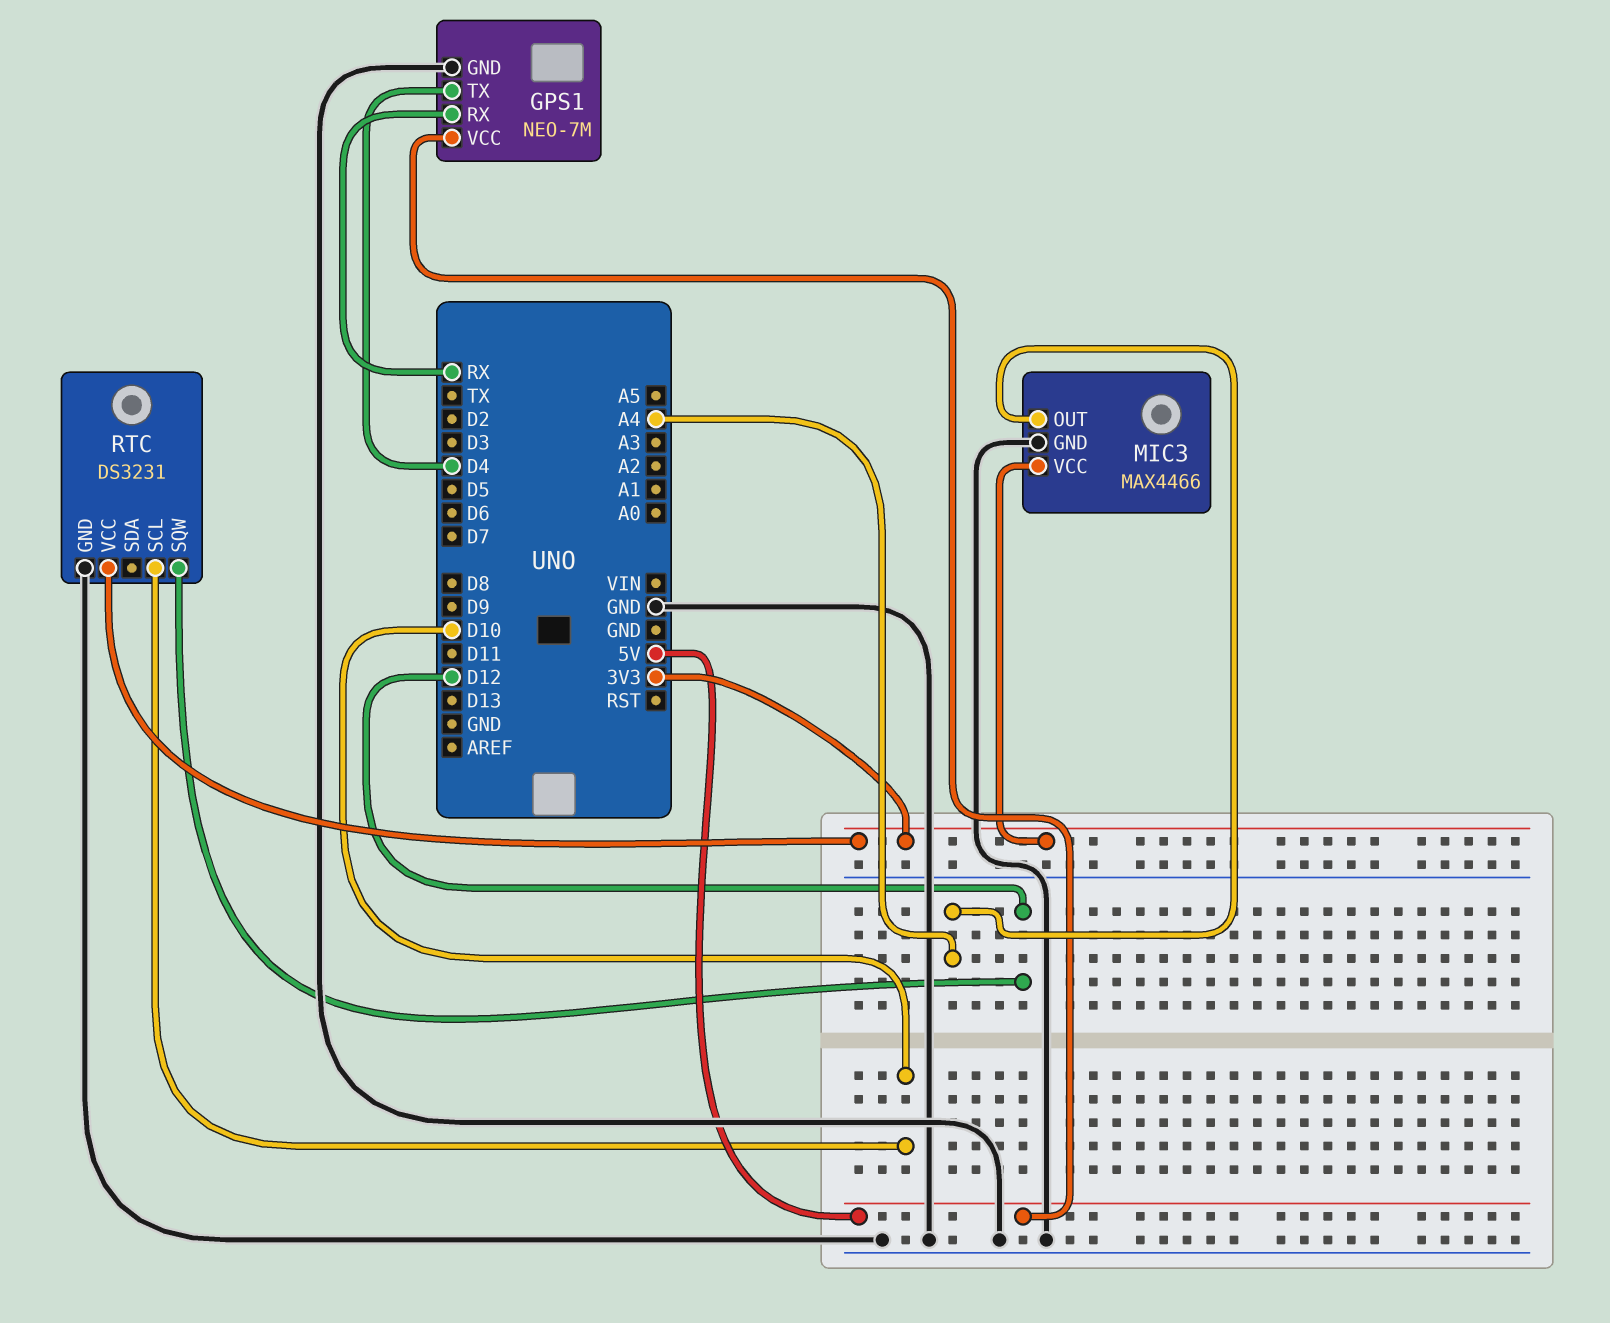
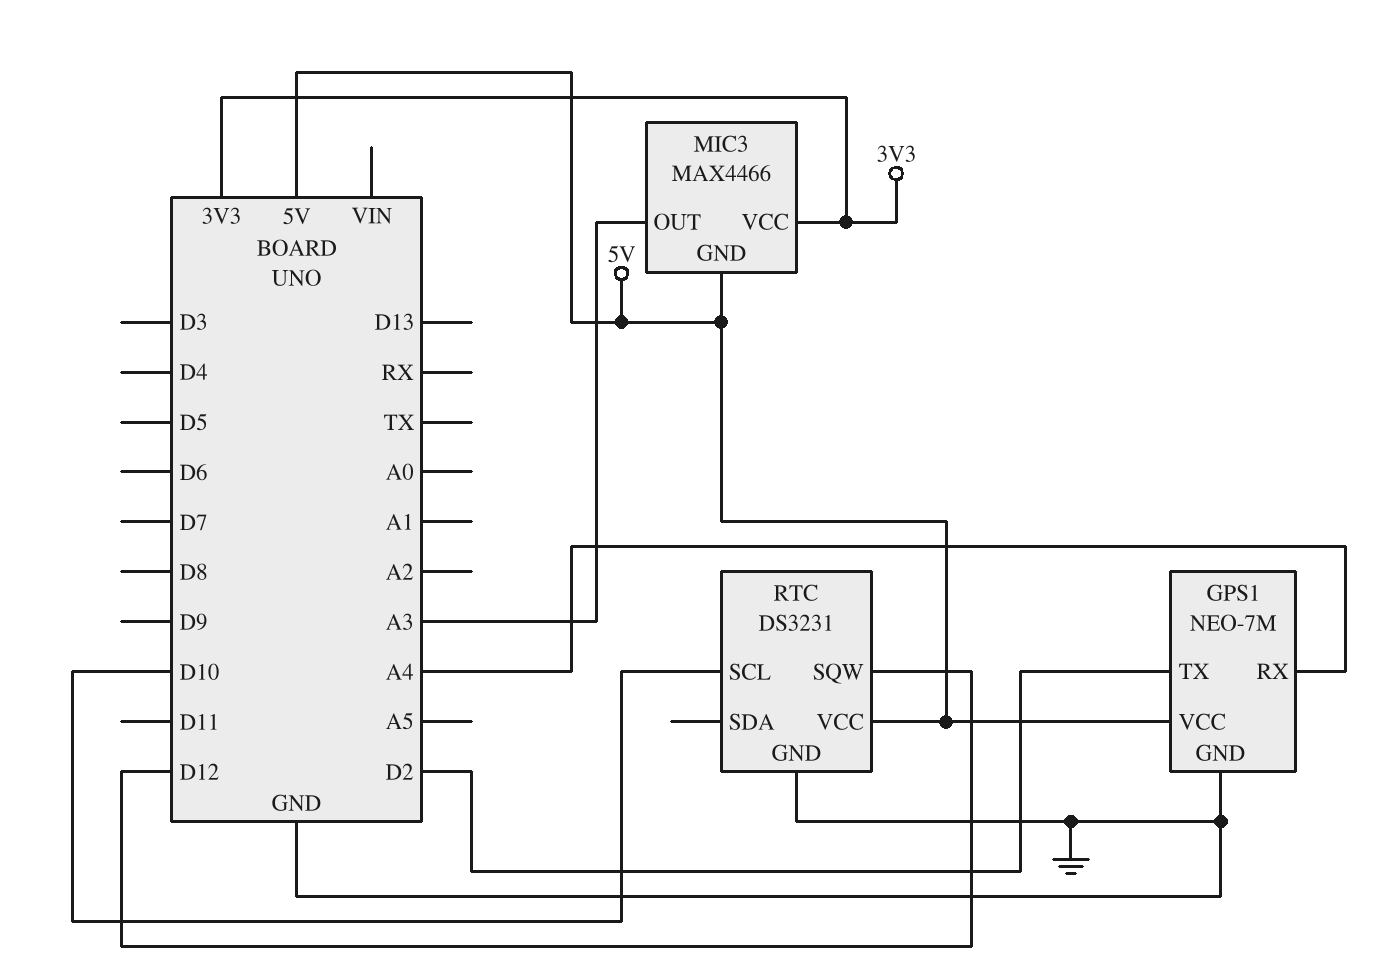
GPS1 pin RX: RX -> A4
GPS1 pin TX: D4 -> D2
MIC3 pin GND: GND -> 5V
MIC3 pin OUT: A4 -> A3
RTC pin VCC: 3V3 -> 5V

